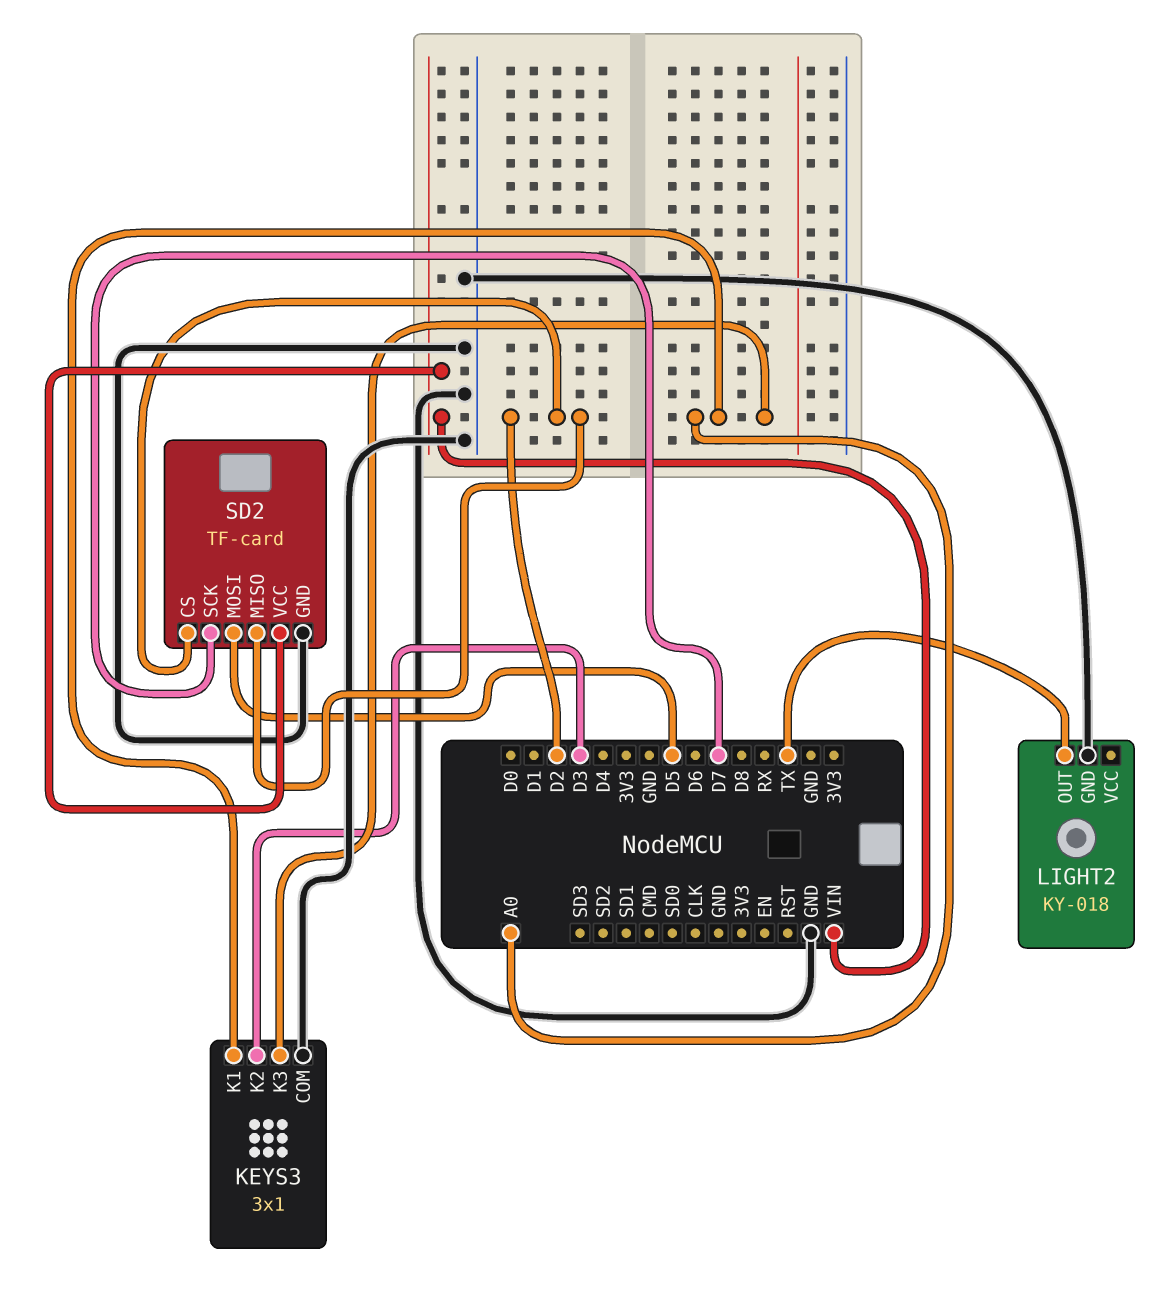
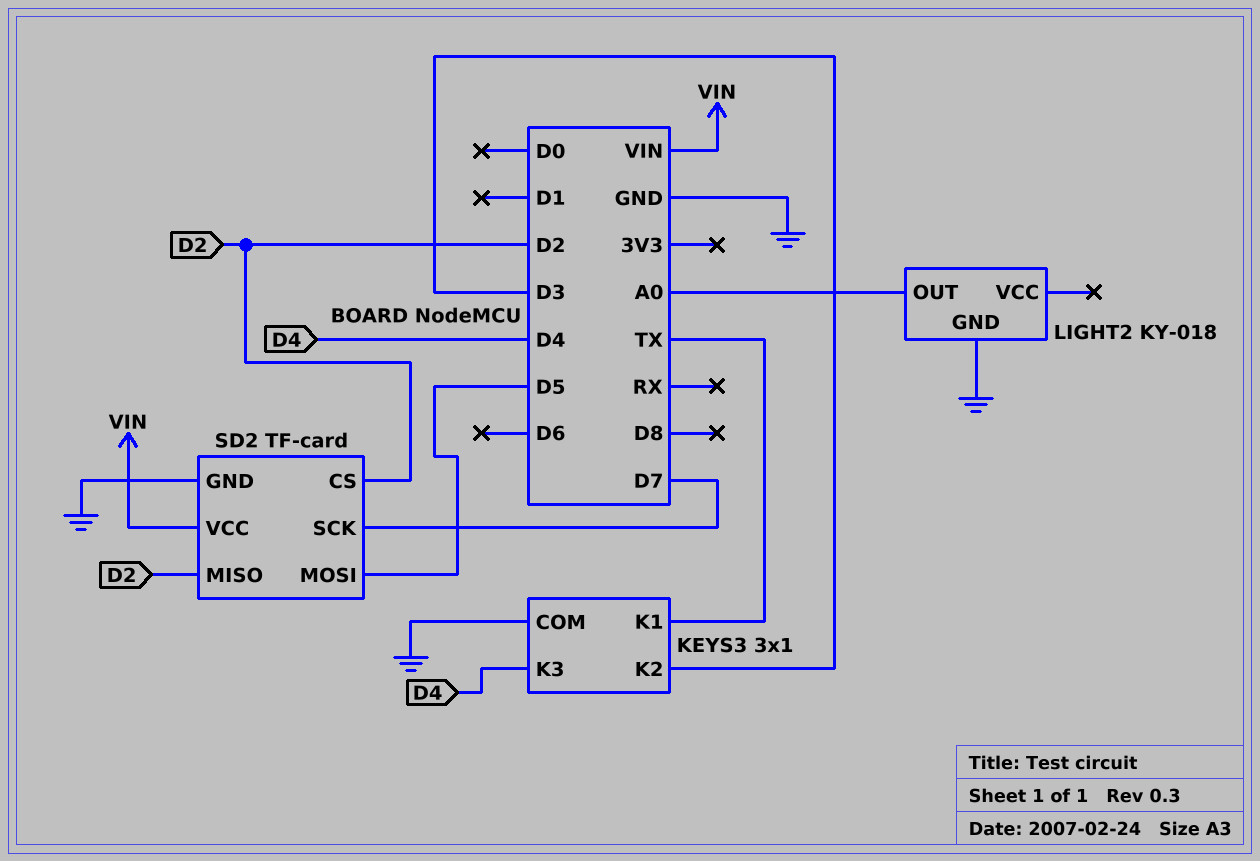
KEYS3 pin K1: A0 -> TX
KEYS3 pin K3: A0 -> D4
LIGHT2 pin OUT: TX -> A0

